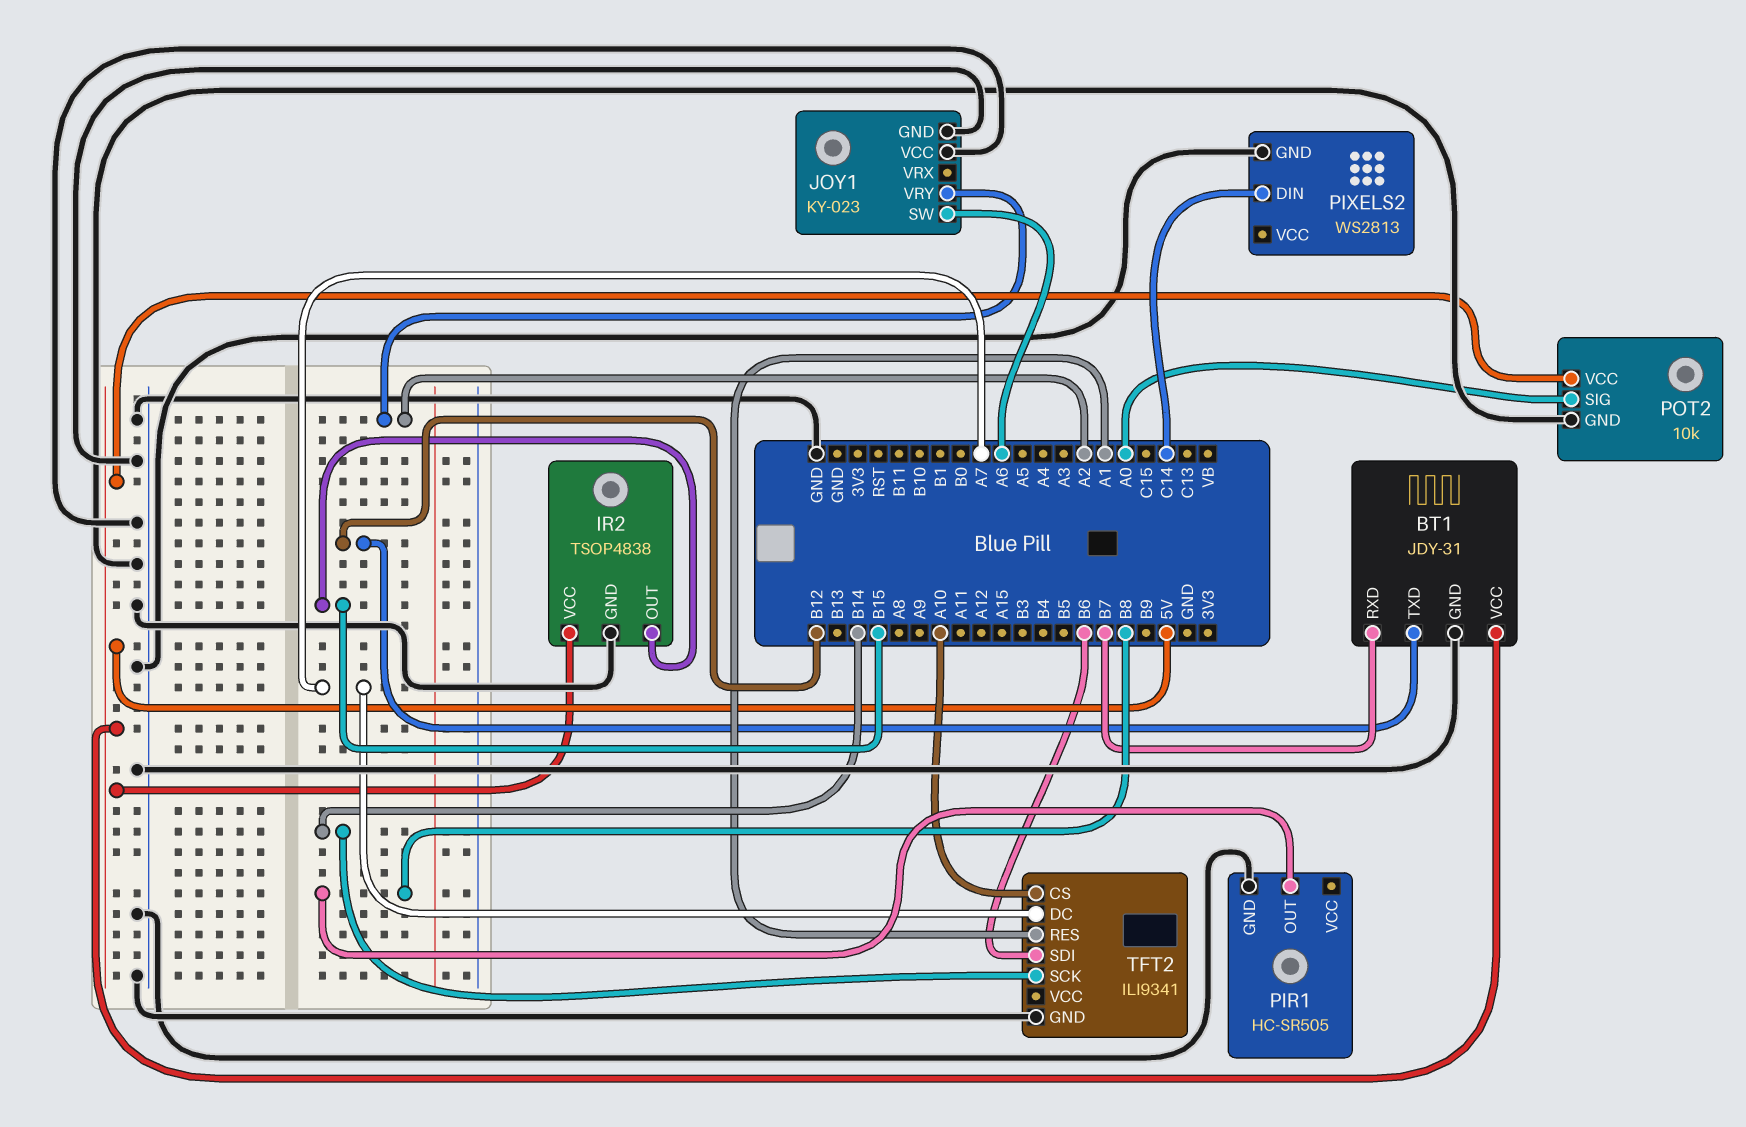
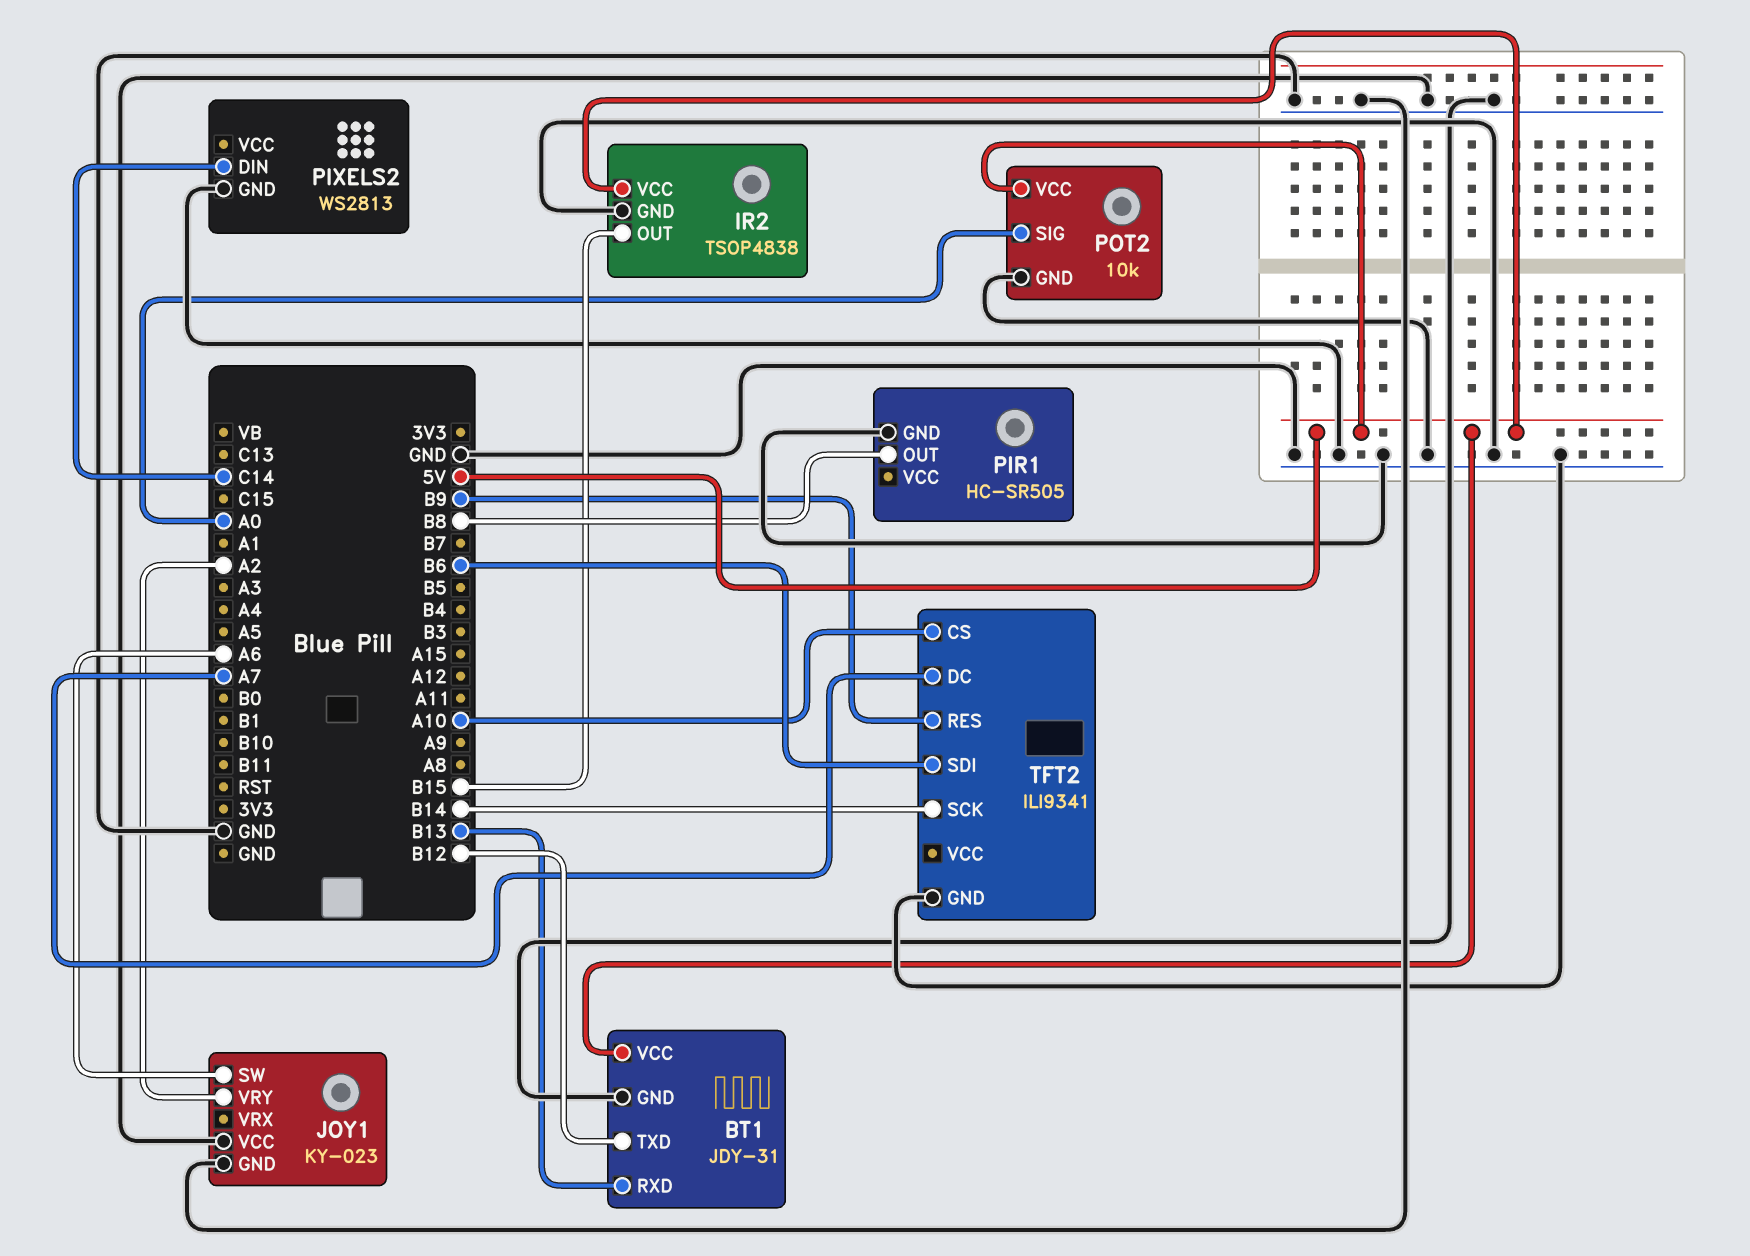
BT1 pin RXD: B7 -> B13
TFT2 pin RES: A1 -> B9

